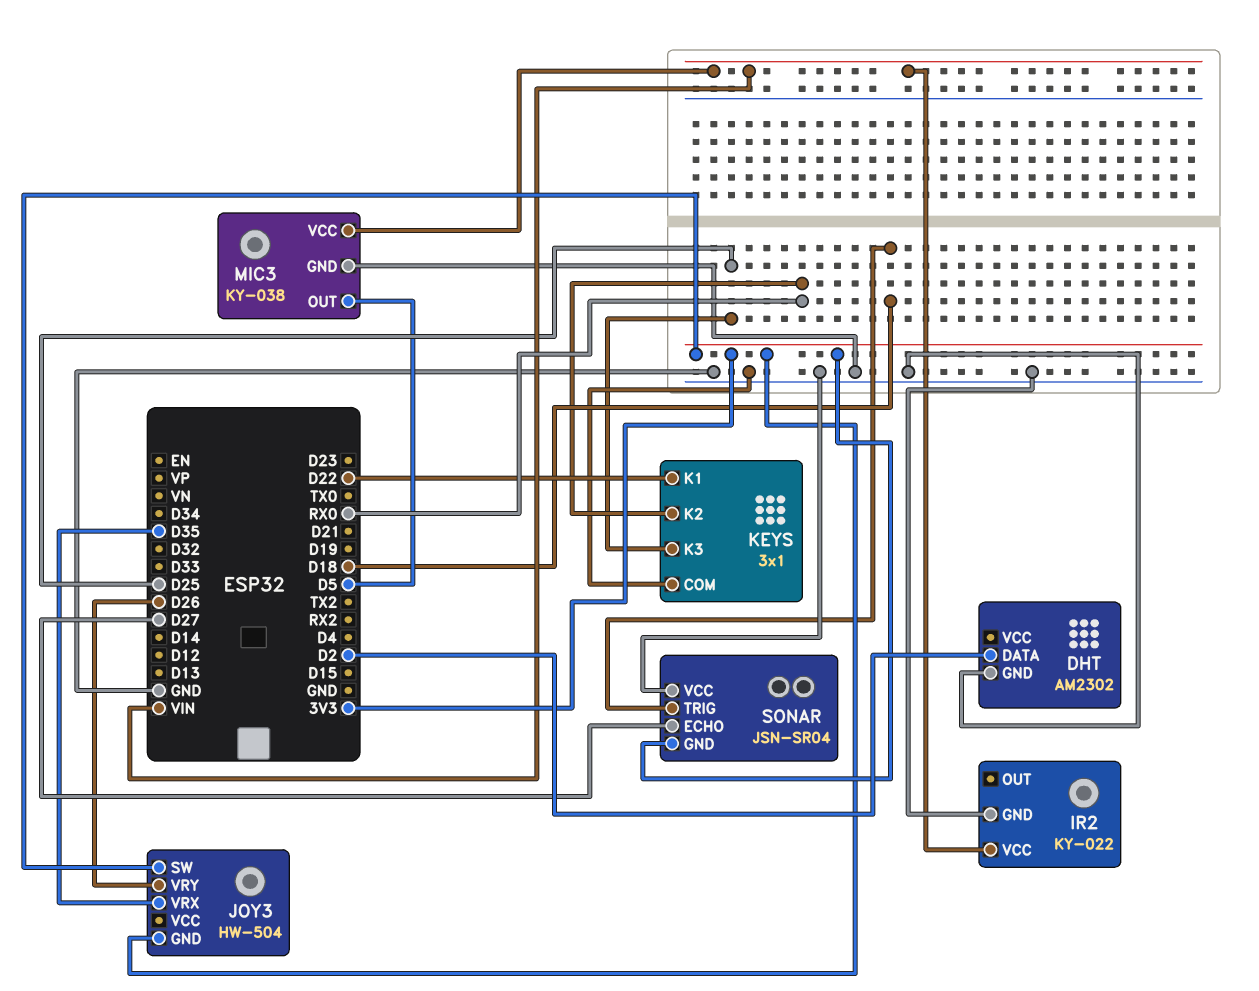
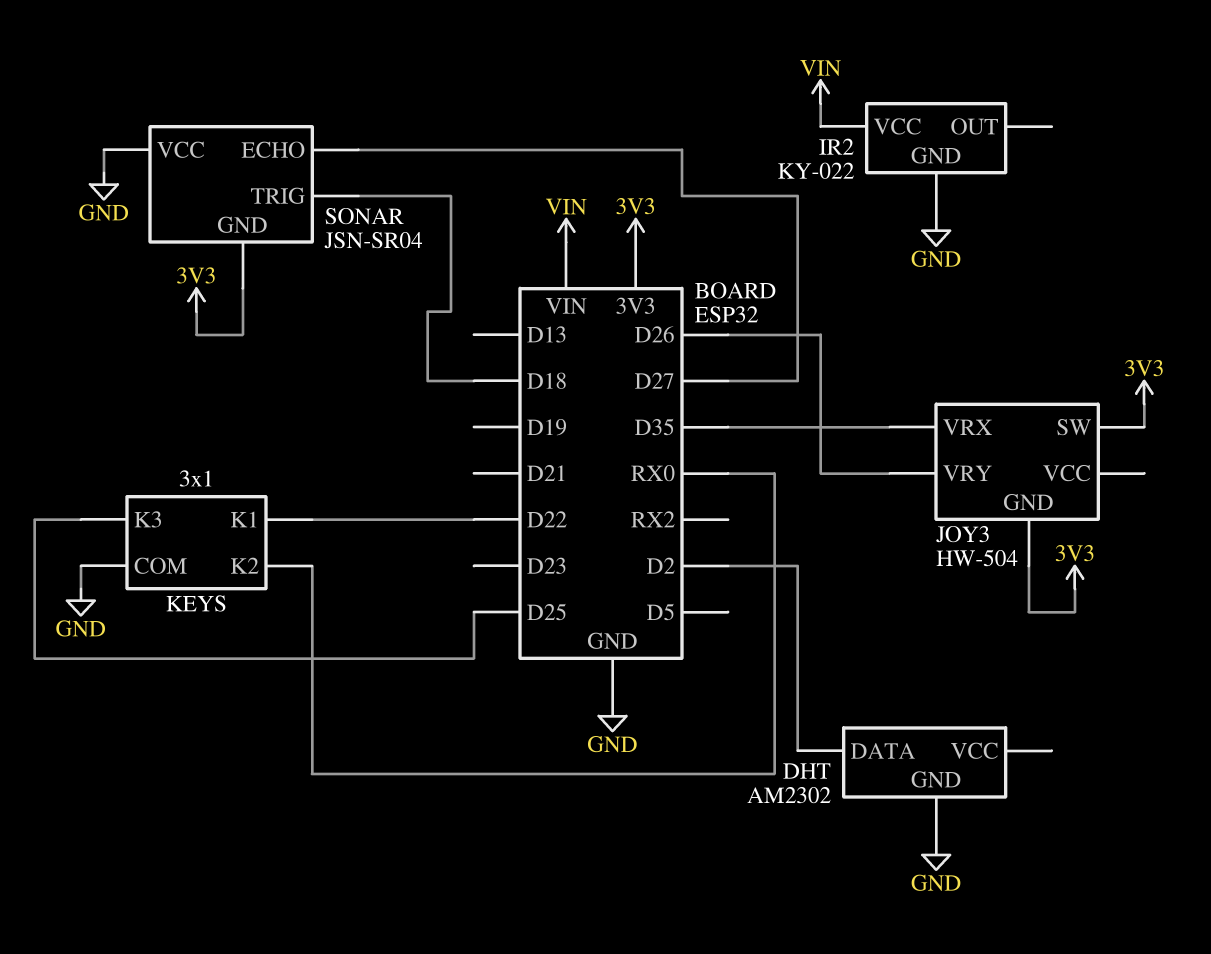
MIC3: KY-038 -> none
MIC3 pin GND: GND -> none
MIC3 pin OUT: D5 -> none
MIC3 pin VCC: VIN -> none

